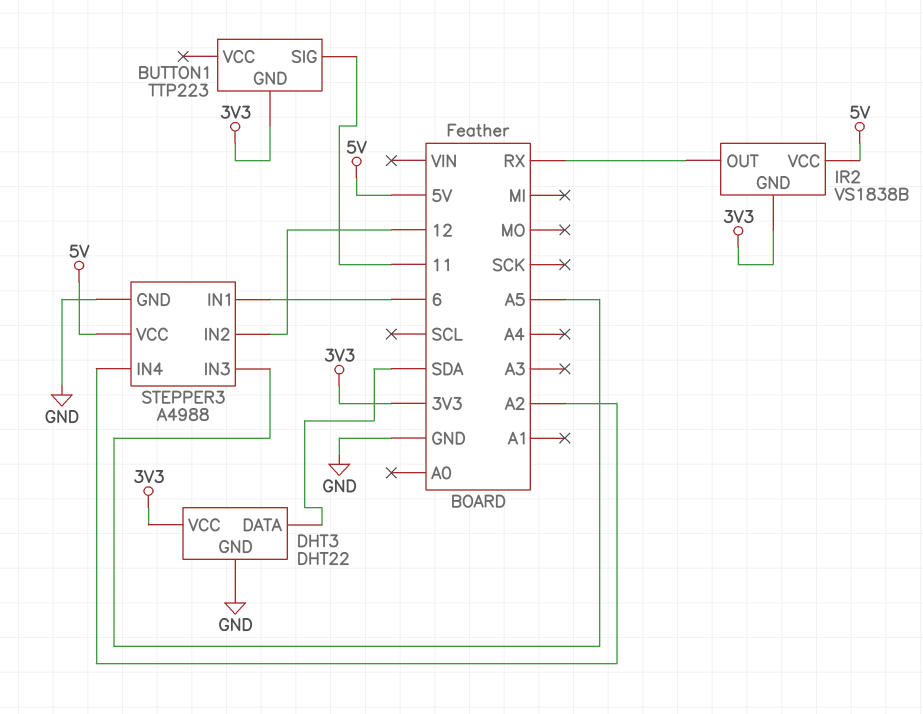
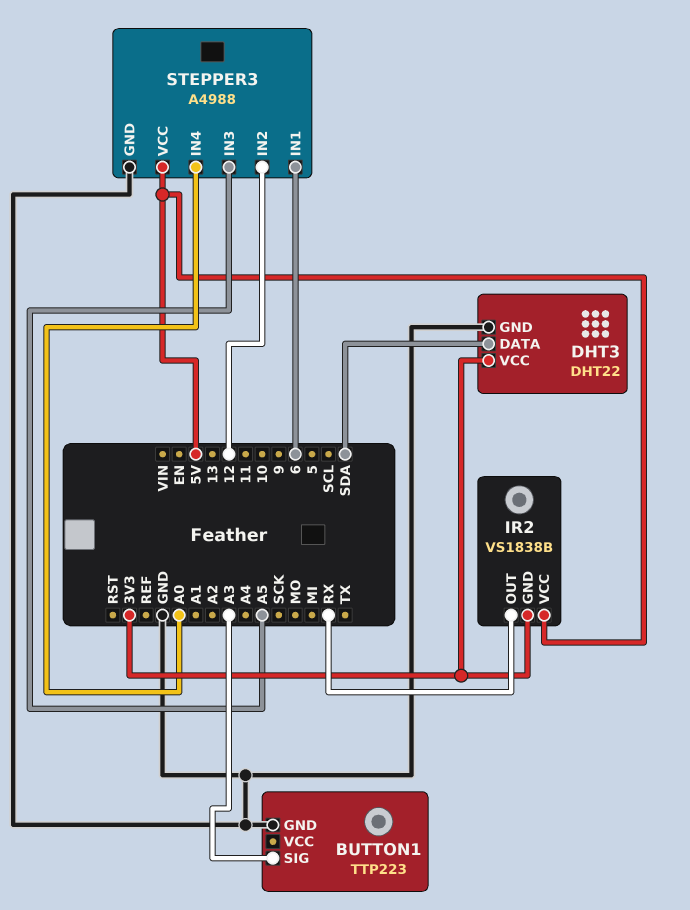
BUTTON1 pin GND: 3V3 -> GND
BUTTON1 pin SIG: 11 -> A3
STEPPER3 pin IN4: A2 -> A0

